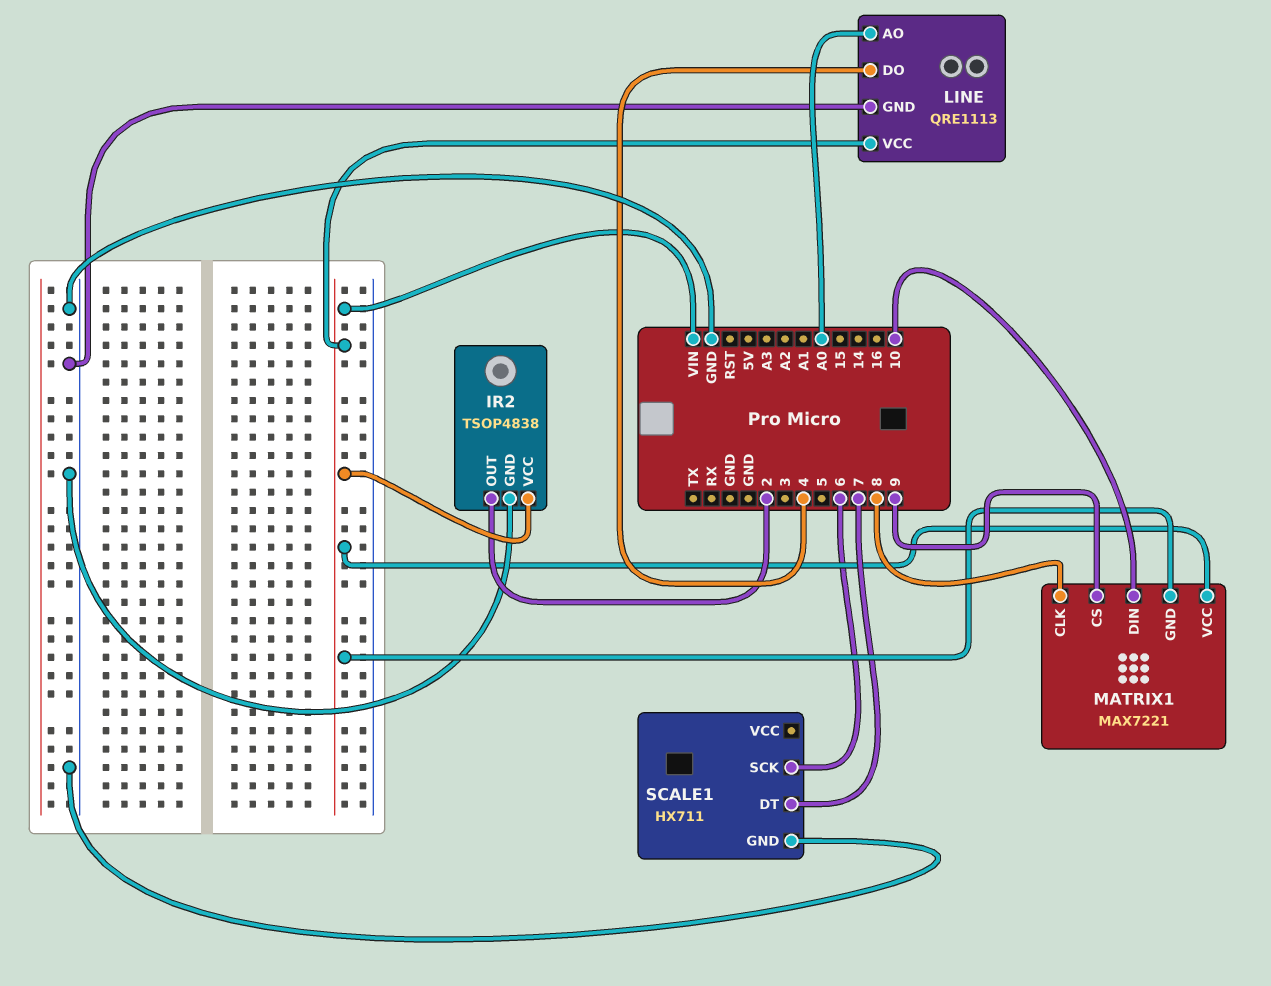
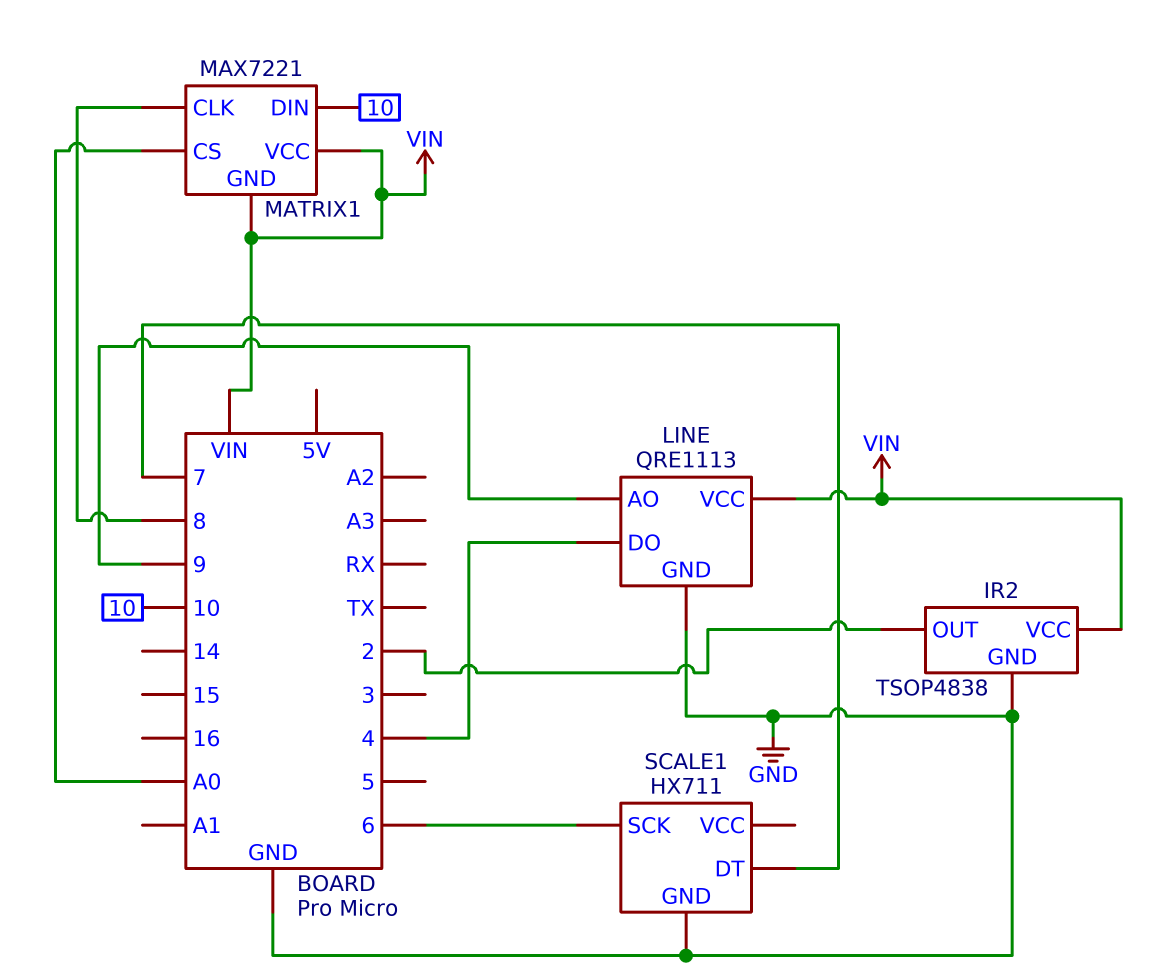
LINE pin AO: A0 -> 9
MATRIX1 pin CS: 9 -> A0

